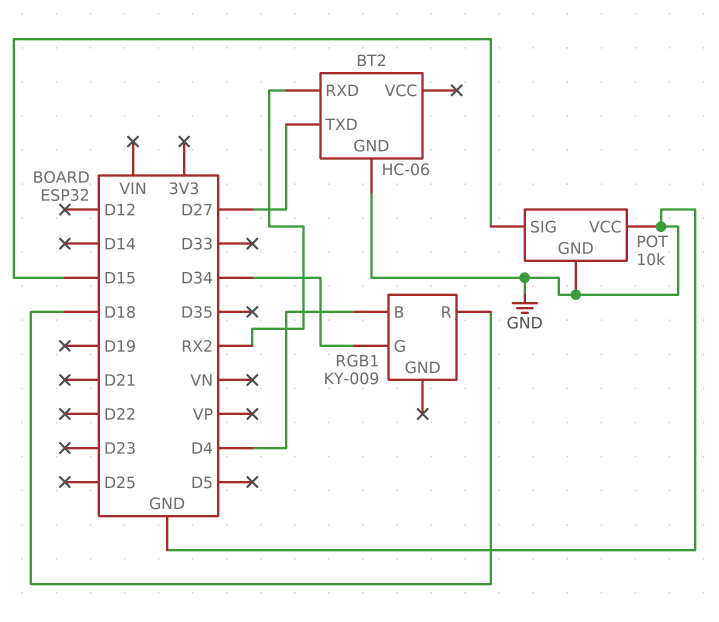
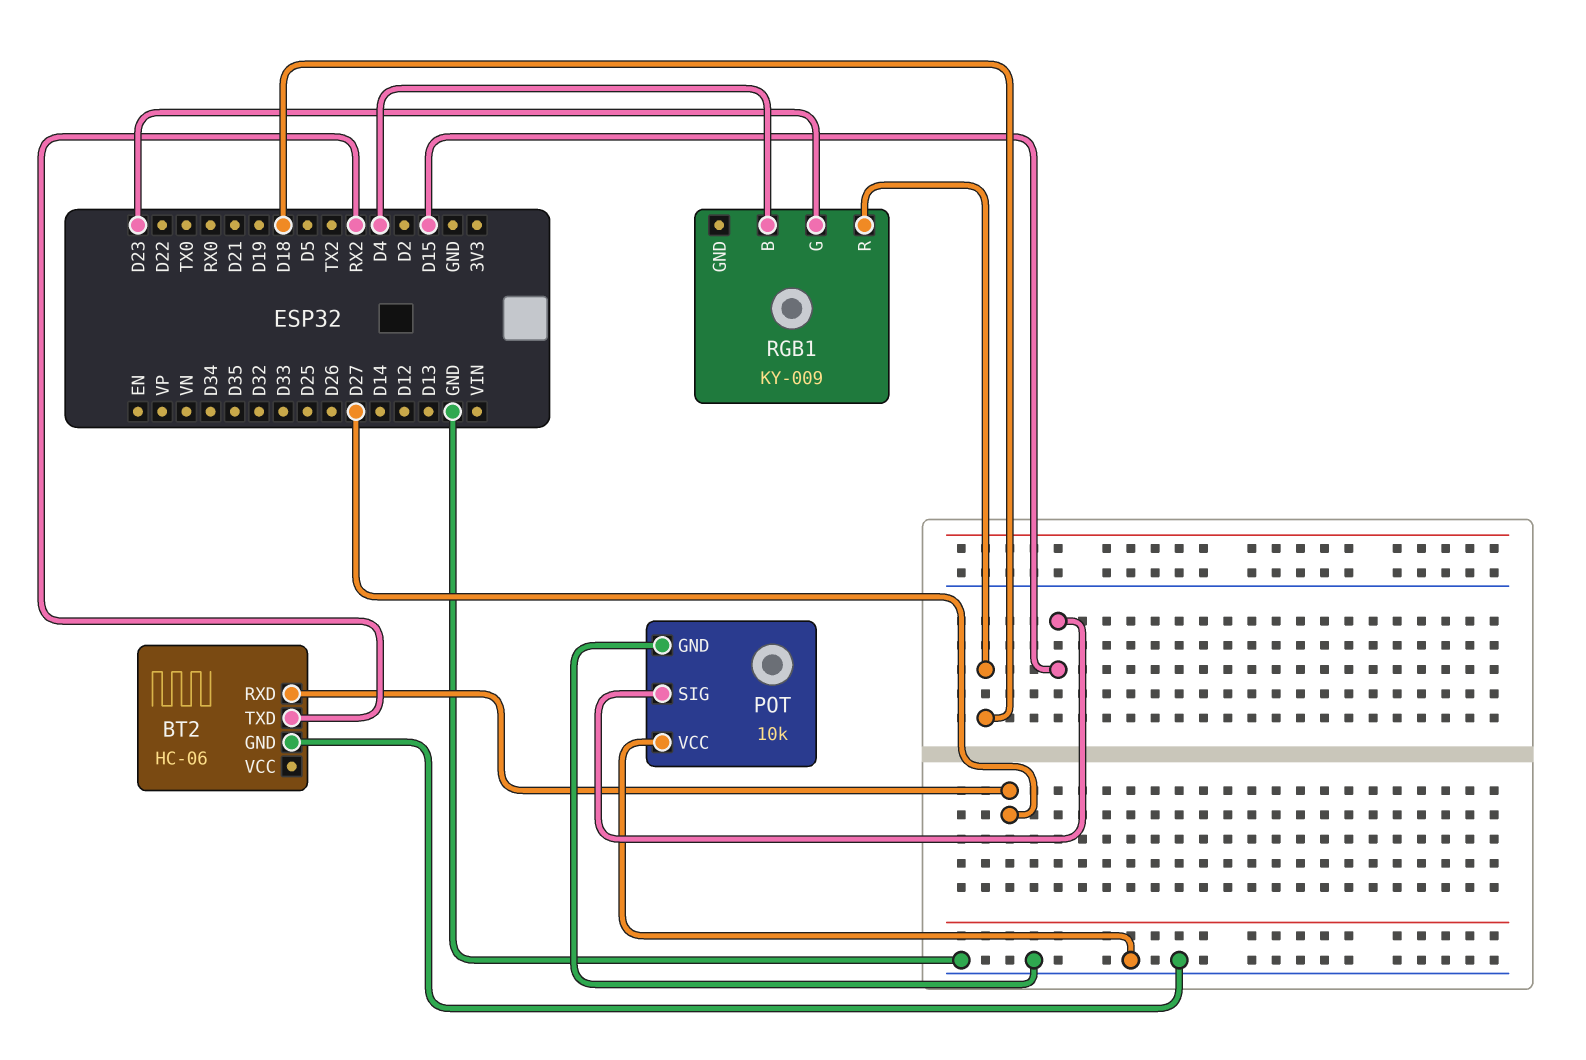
BT2 pin RXD: RX2 -> D27
BT2 pin TXD: D27 -> RX2
RGB1 pin G: D34 -> D23

